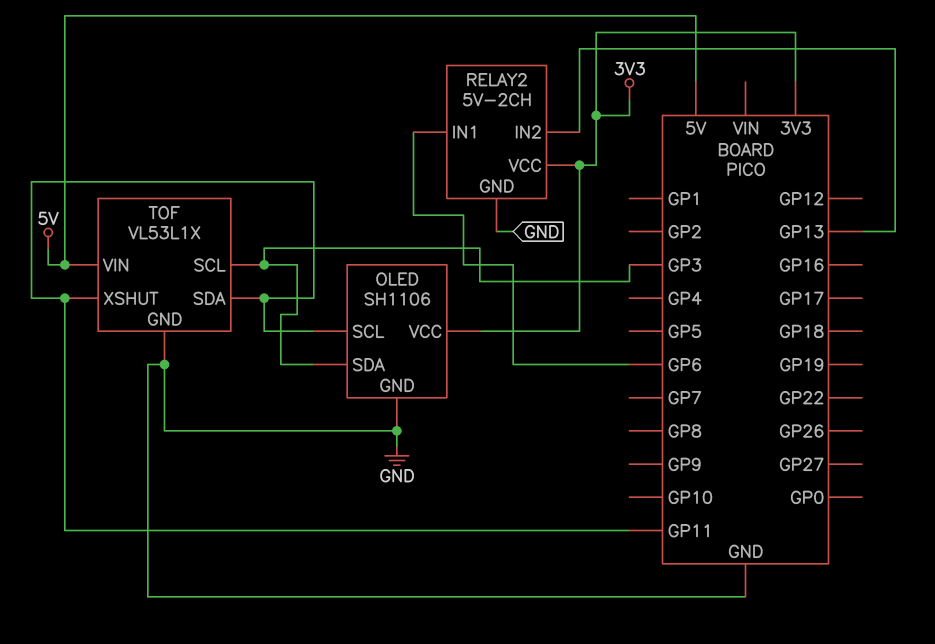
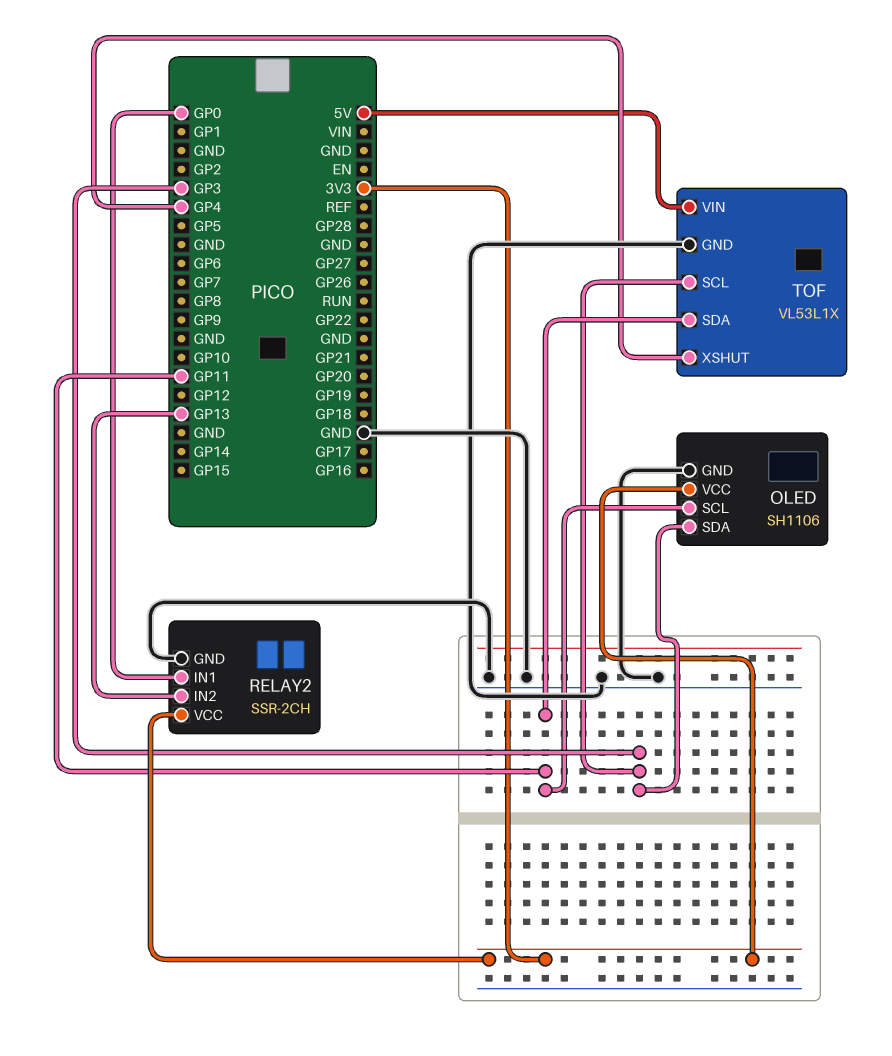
RELAY2: 5V-2CH -> SSR-2CH
RELAY2 pin IN1: GP6 -> GP0
TOF pin XSHUT: GP11 -> GP4

